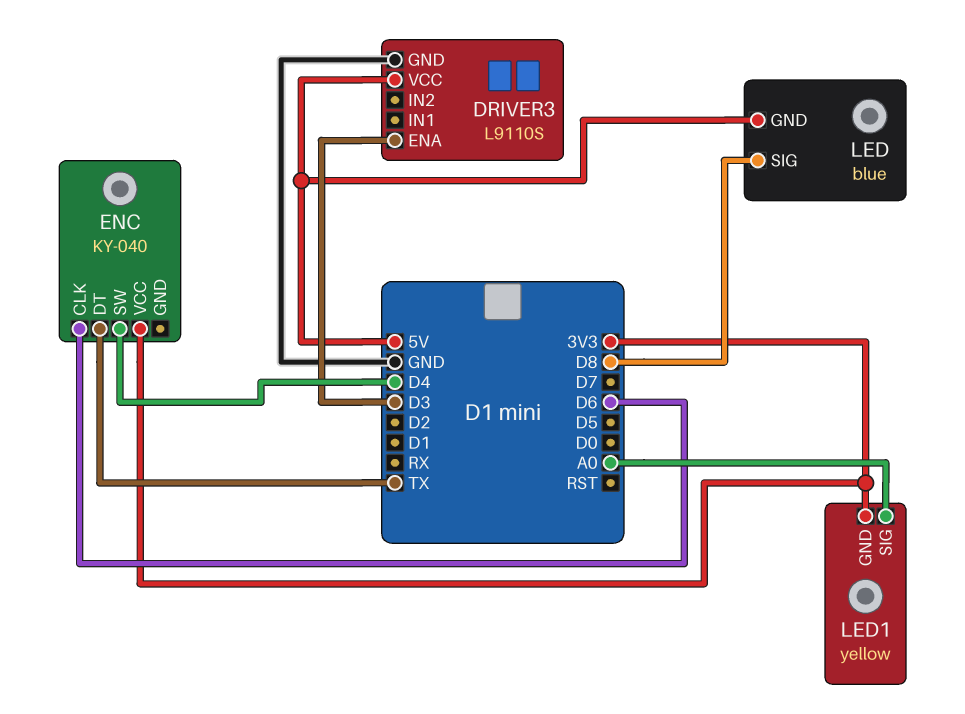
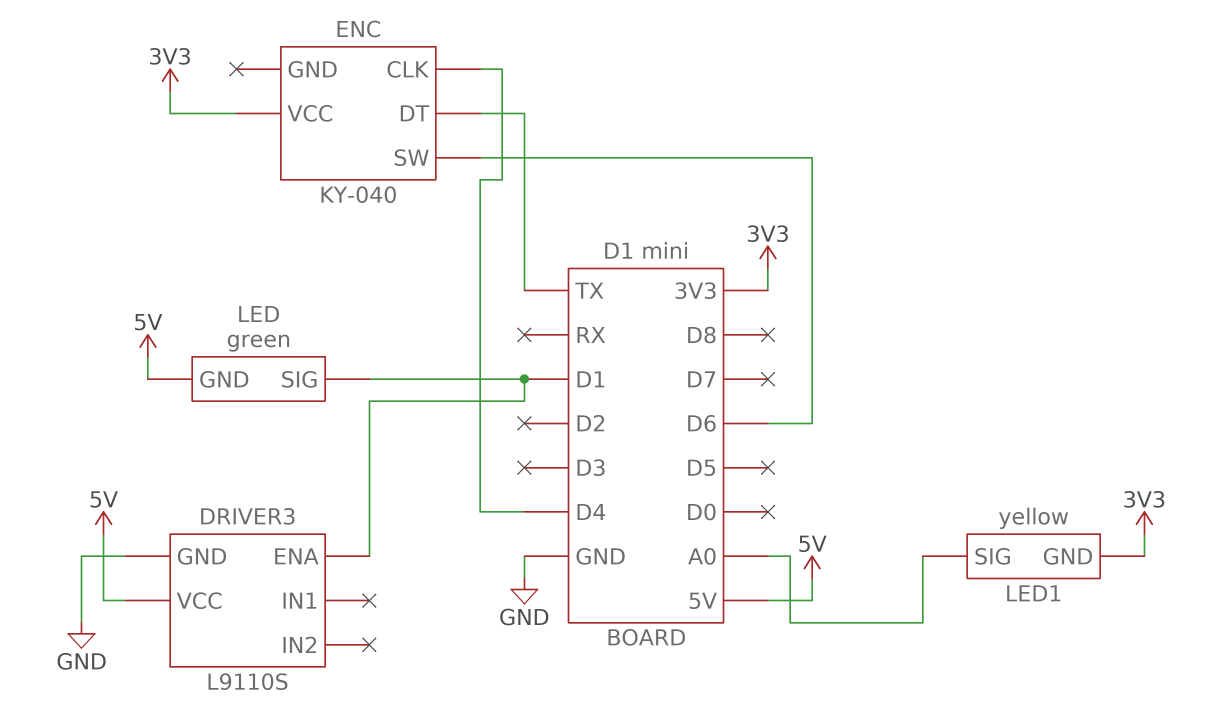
DRIVER3 pin ENA: D3 -> D1
ENC pin CLK: D6 -> D4
ENC pin SW: D4 -> D6
LED: blue -> green
LED pin SIG: D8 -> D1

